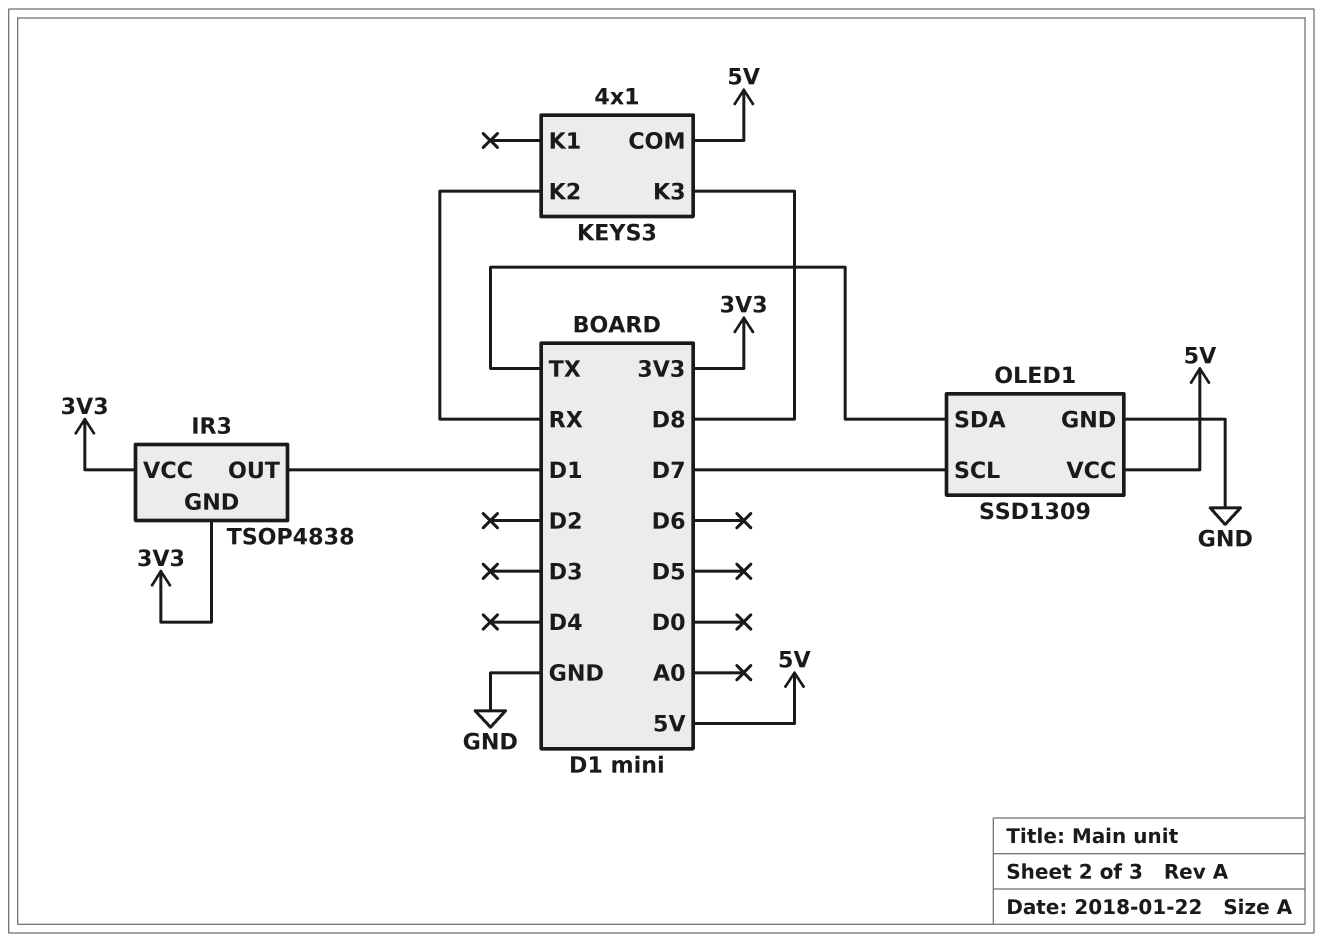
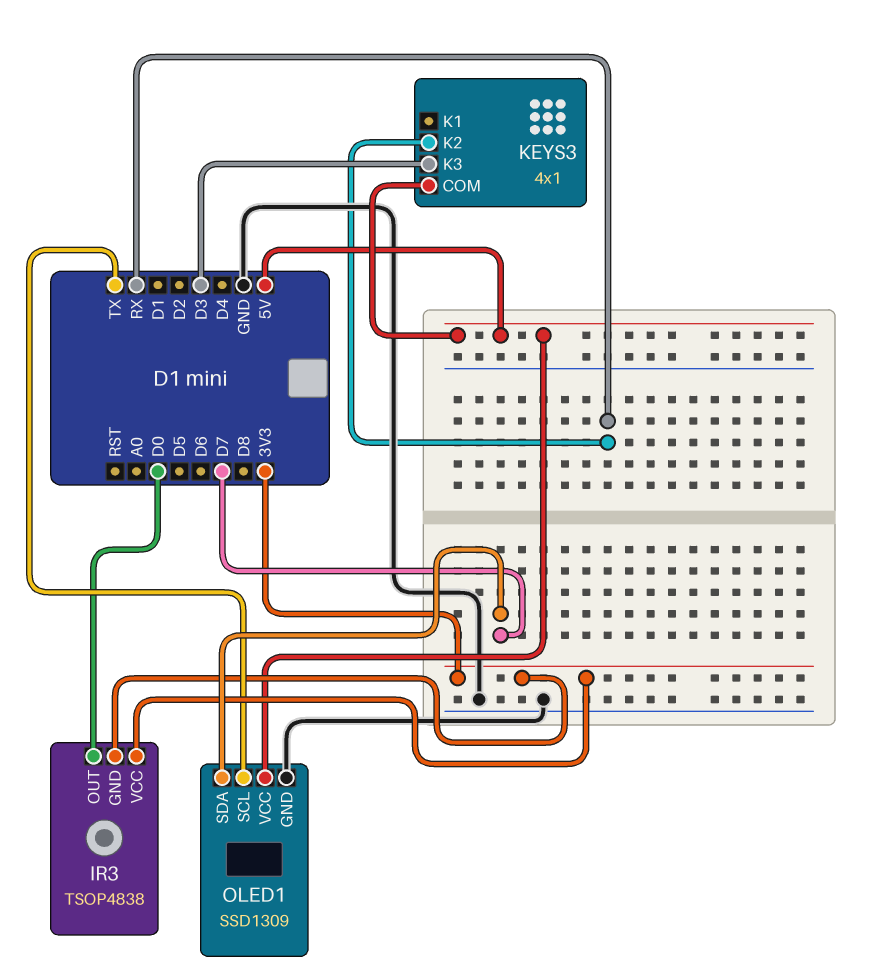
IR3 pin OUT: D1 -> D0
KEYS3 pin K3: D8 -> D3
OLED1 pin SCL: D7 -> TX
OLED1 pin SDA: TX -> D7

